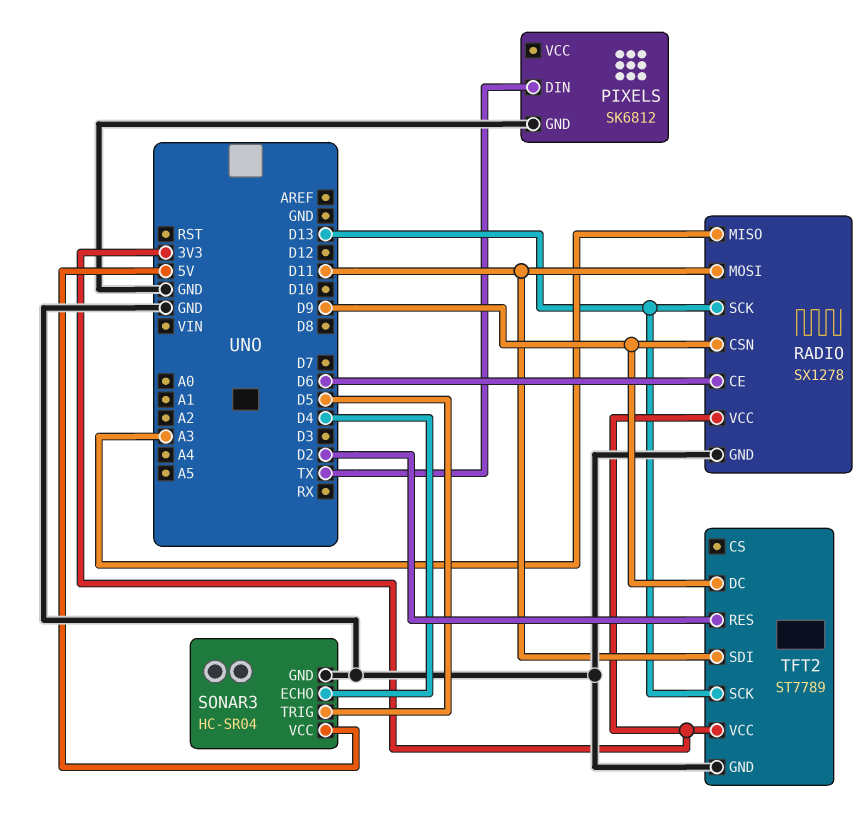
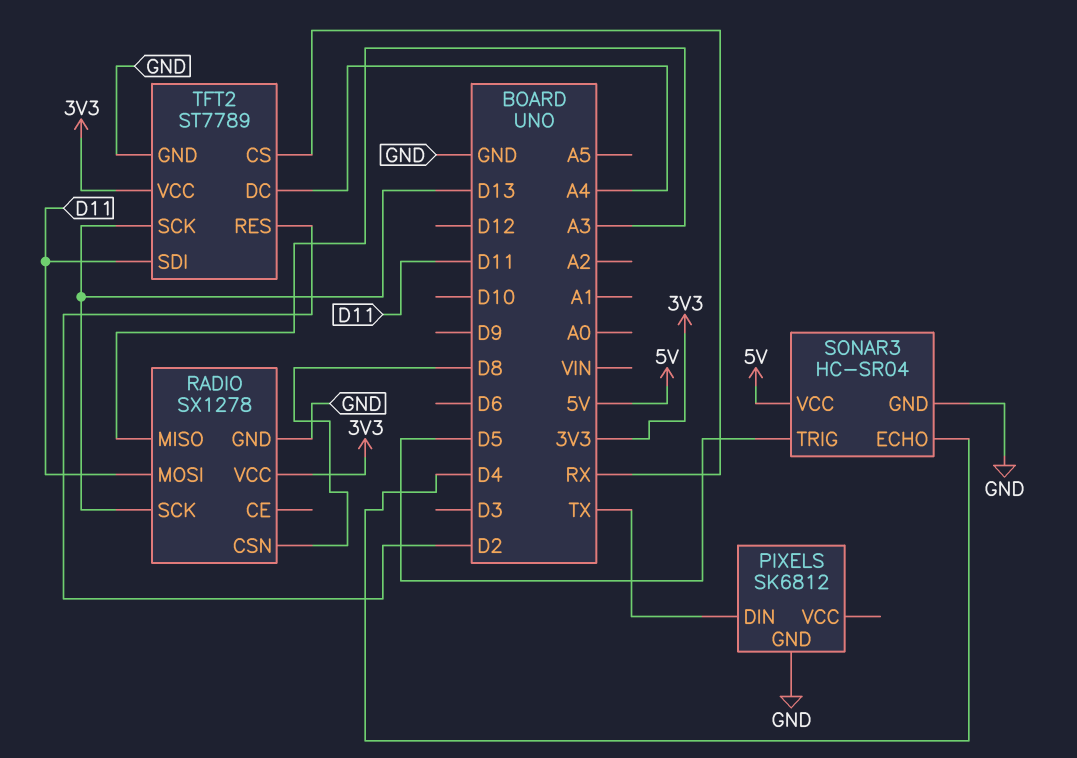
RADIO pin CE: D6 -> none
RADIO pin CSN: D9 -> D8
TFT2 pin CS: none -> RX
TFT2 pin DC: D9 -> A4

